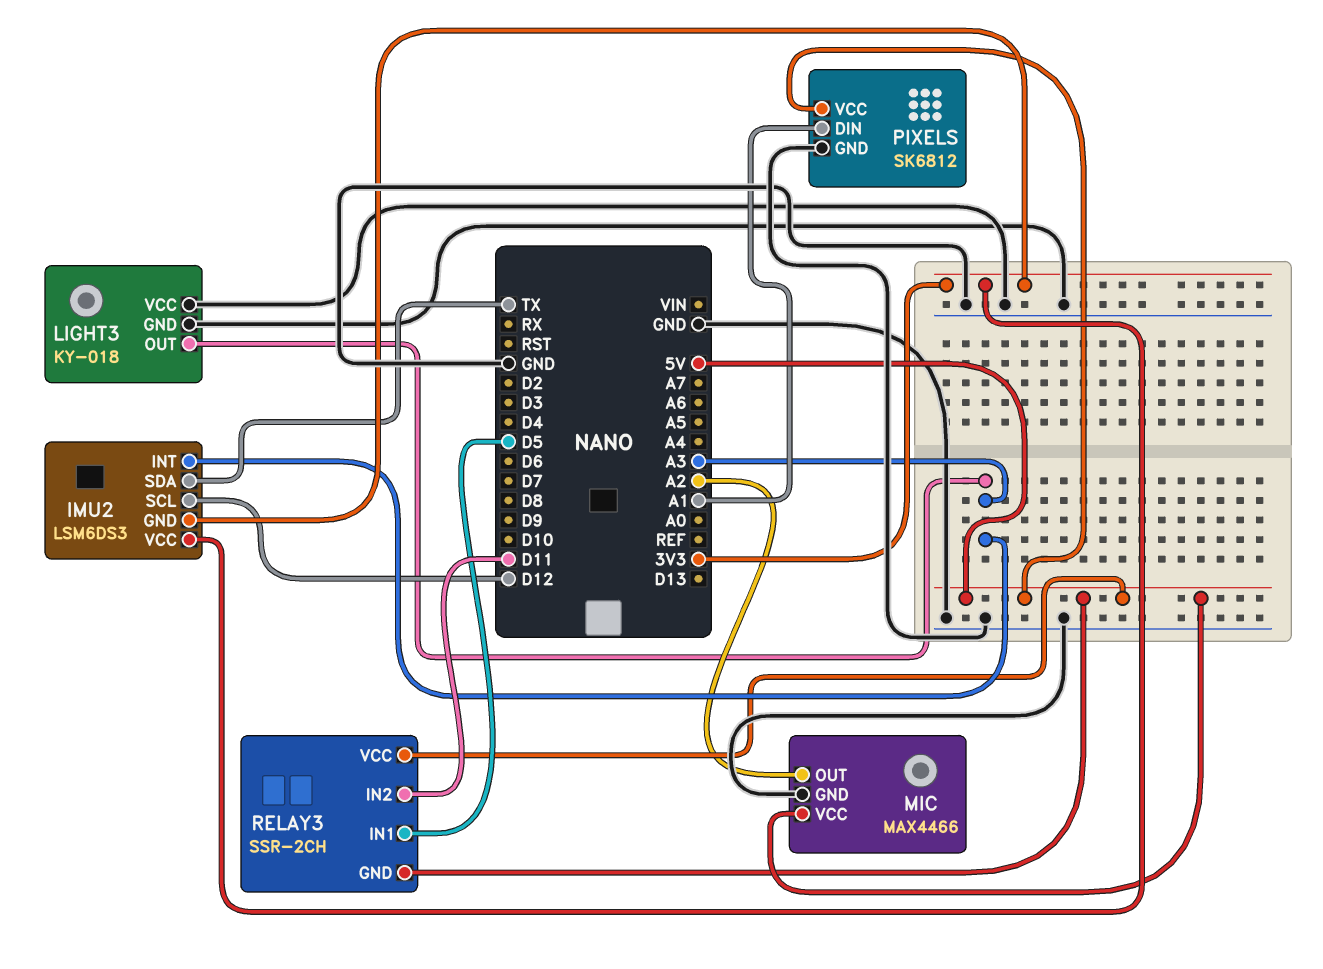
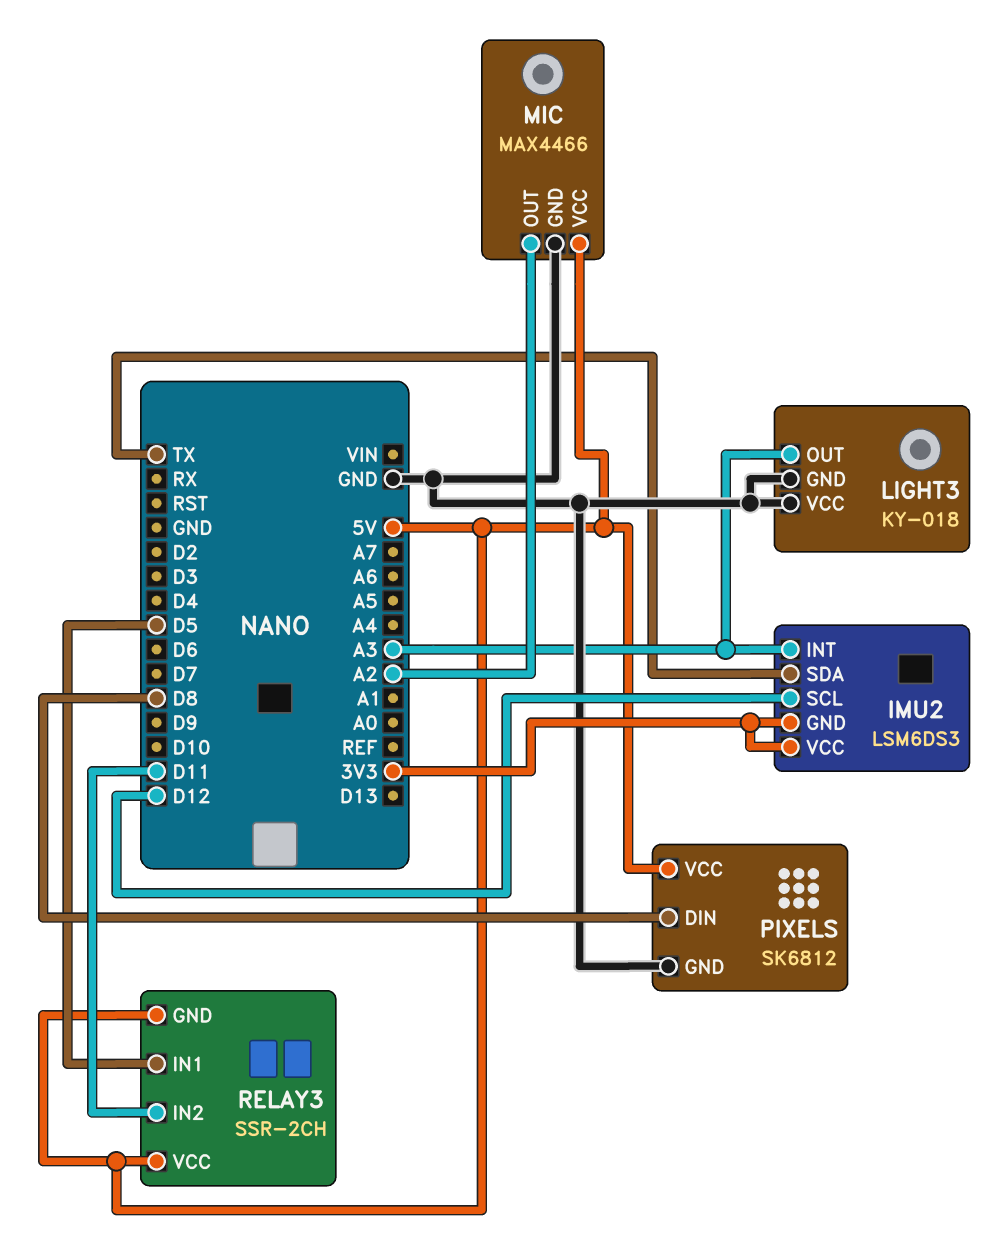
PIXELS pin DIN: A1 -> D8

